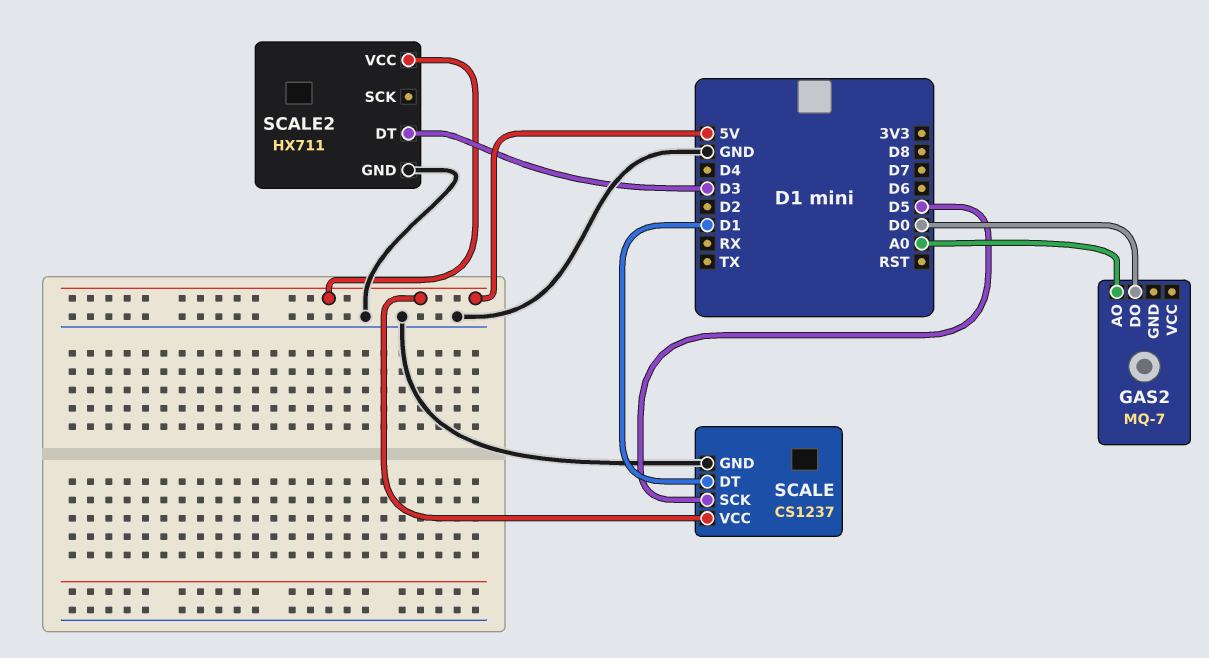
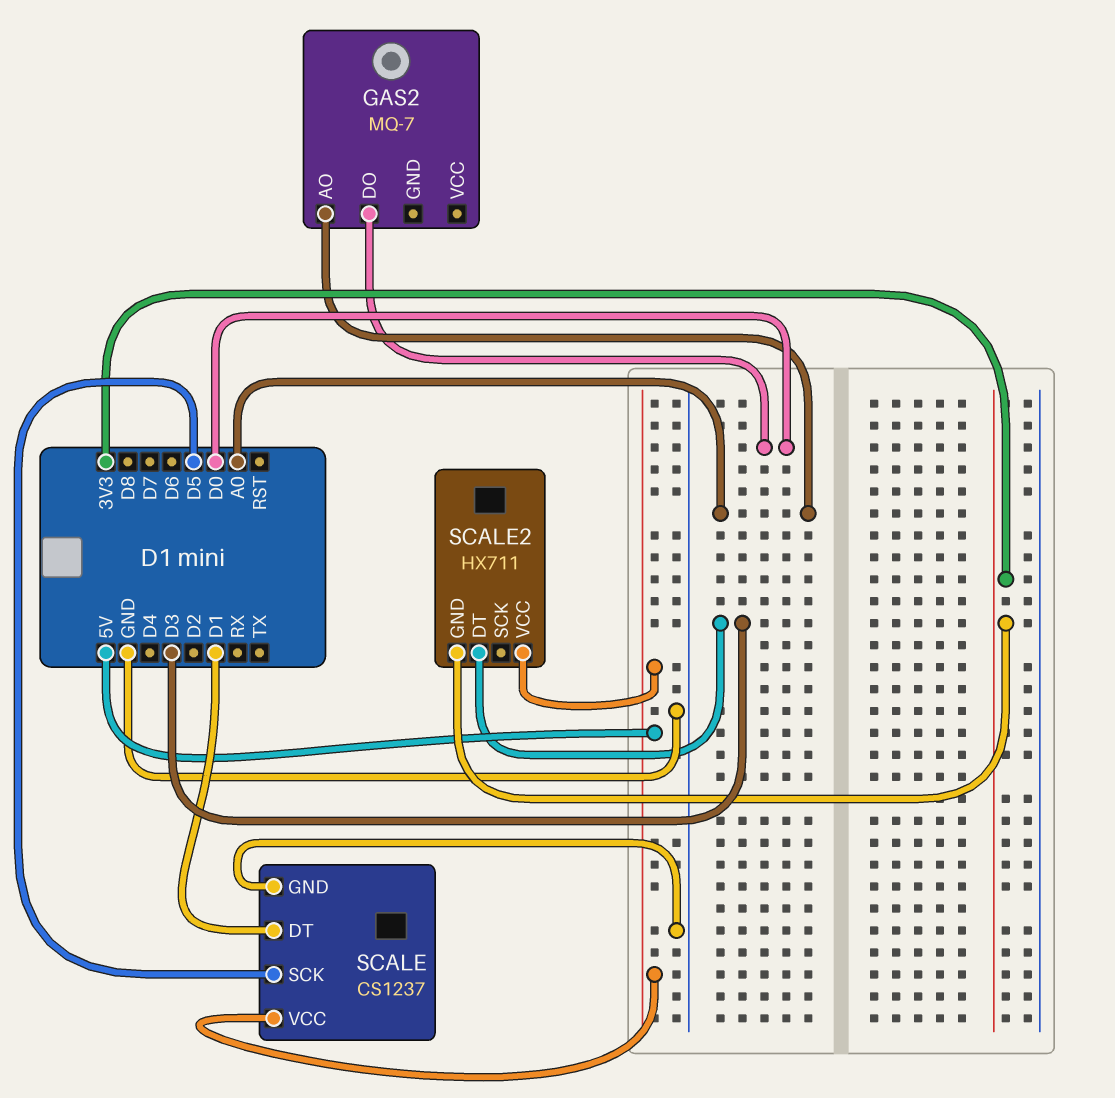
SCALE2 pin GND: GND -> 3V3

